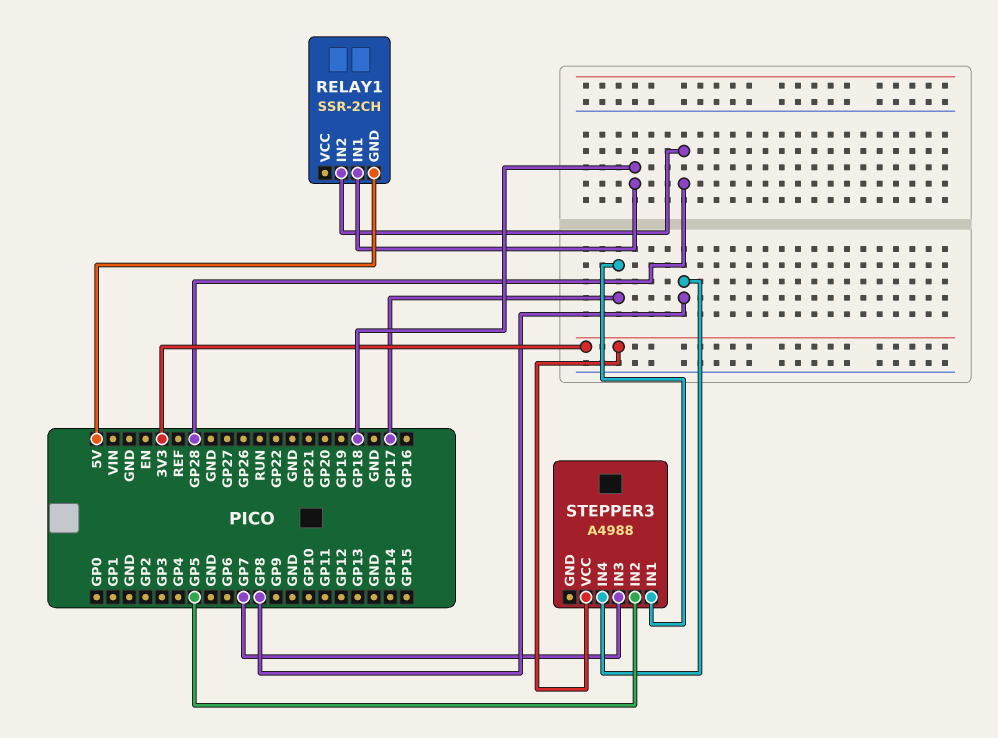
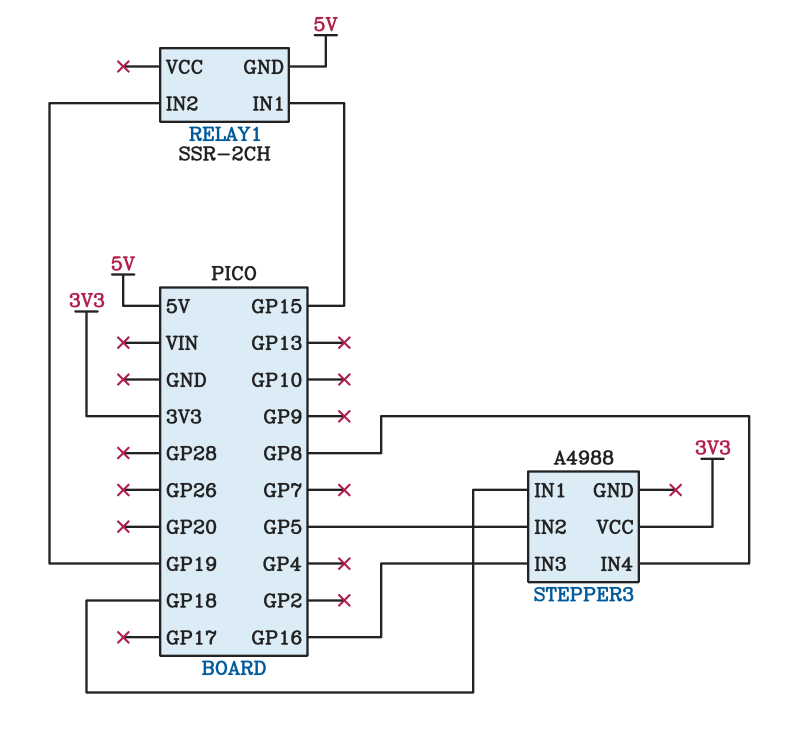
RELAY1 pin IN1: GP18 -> GP15
RELAY1 pin IN2: GP28 -> GP19
STEPPER3 pin IN1: GP17 -> GP18
STEPPER3 pin IN3: GP7 -> GP16

